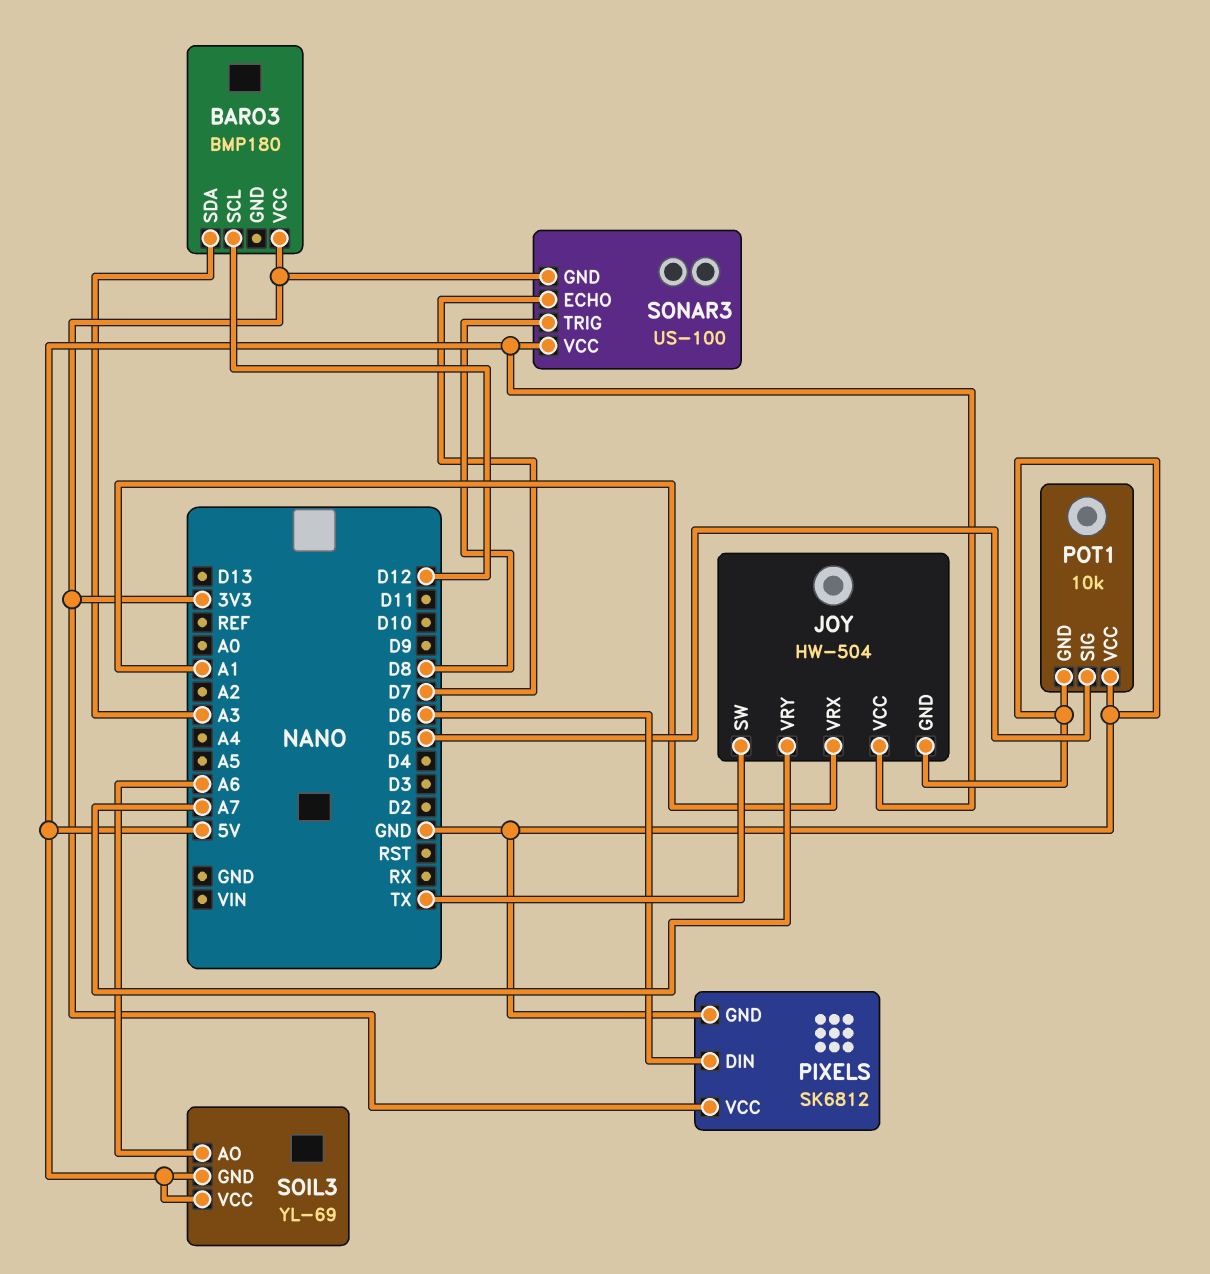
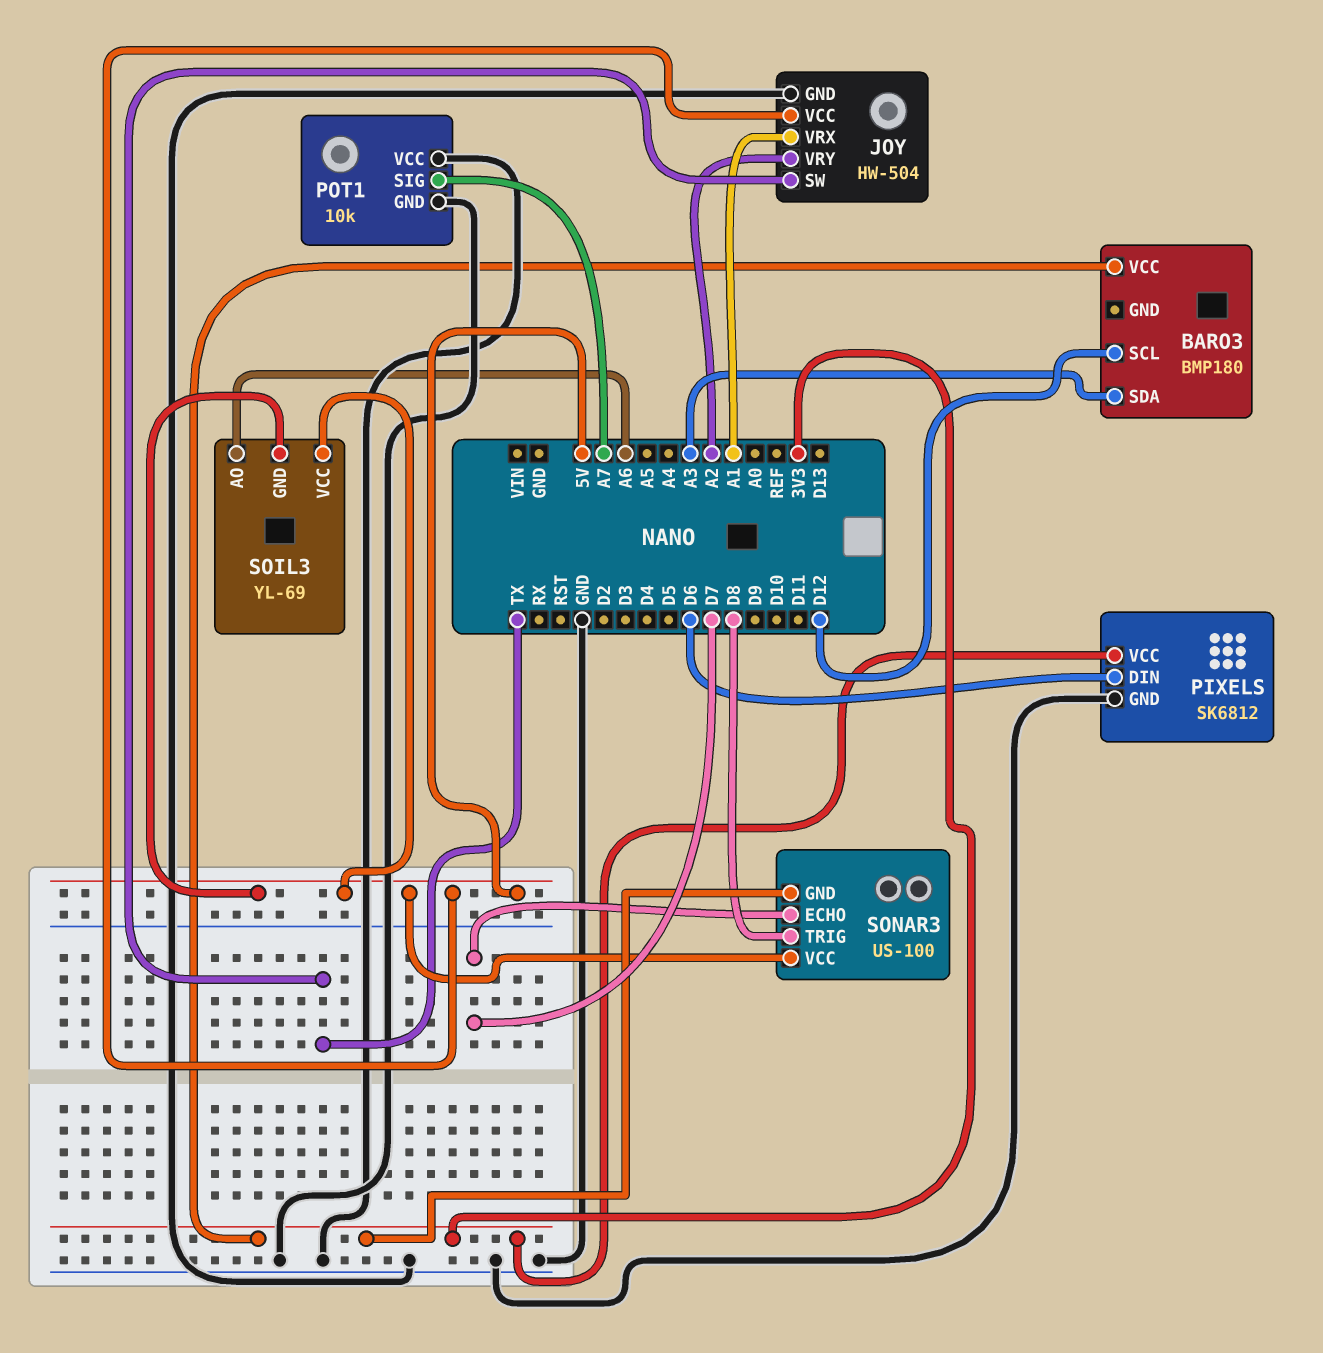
JOY pin VRY: A7 -> A2
POT1 pin SIG: D5 -> A7

